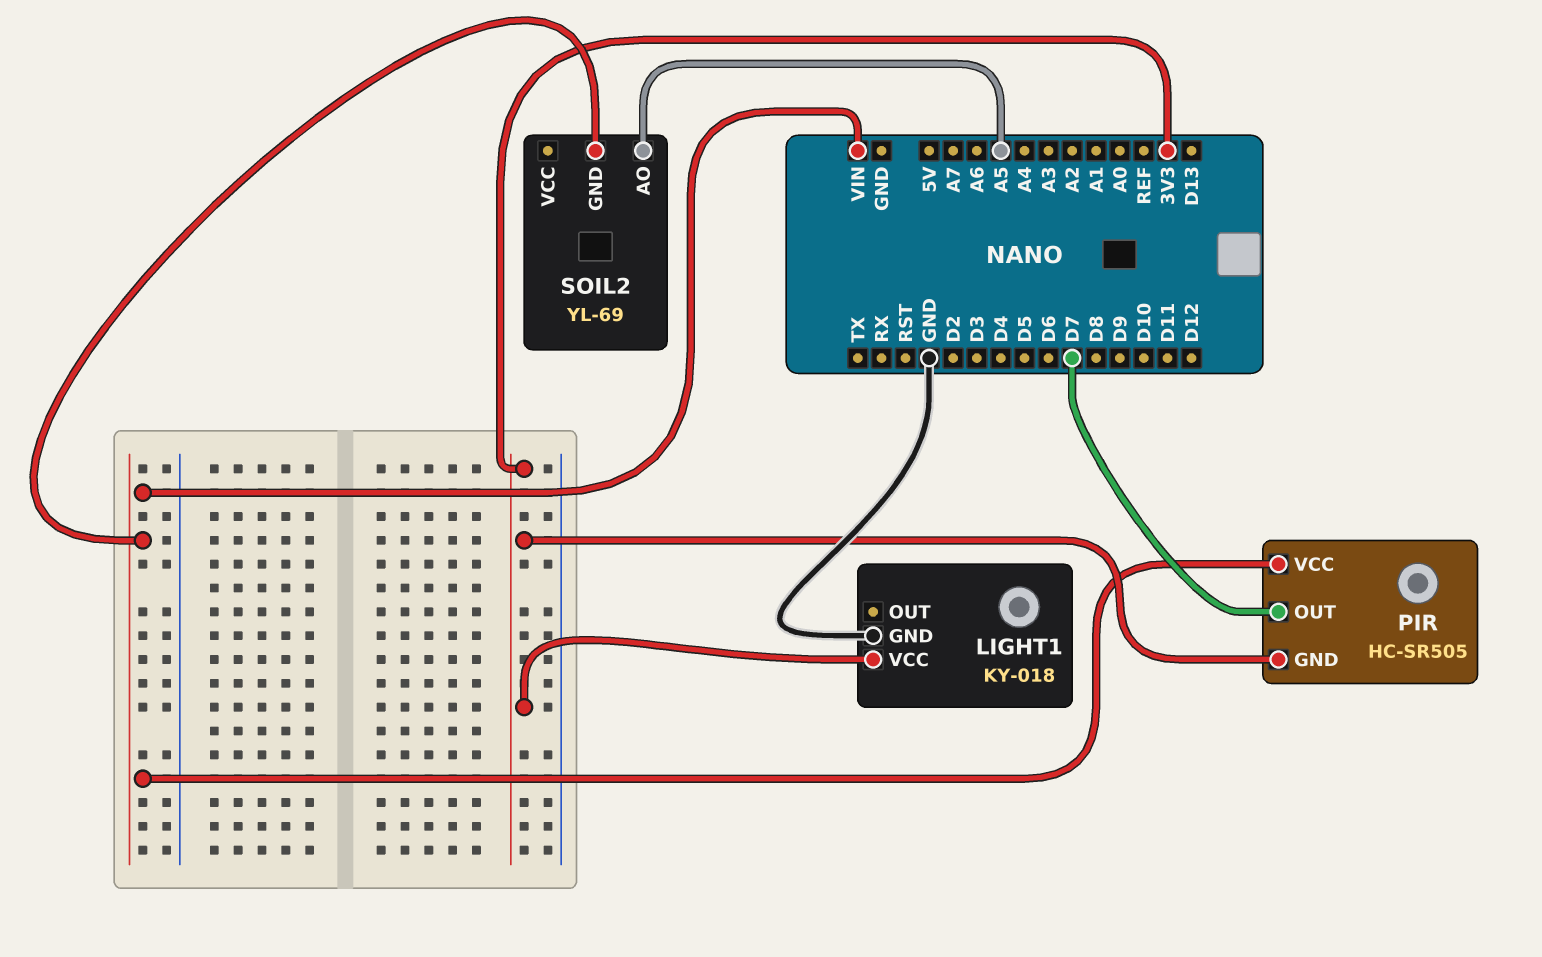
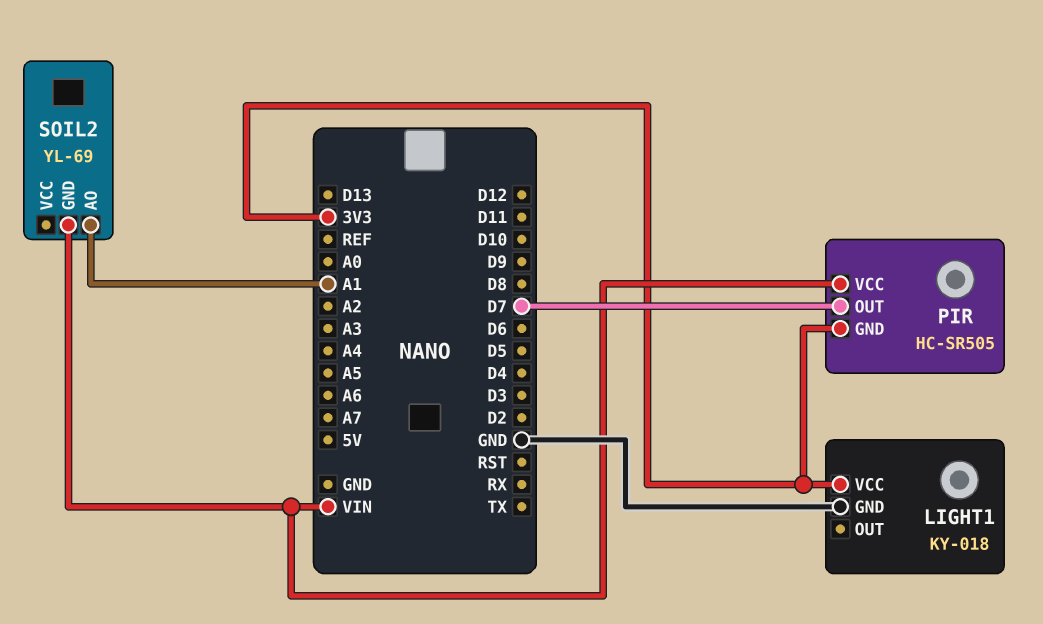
SOIL2 pin AO: A5 -> A1

